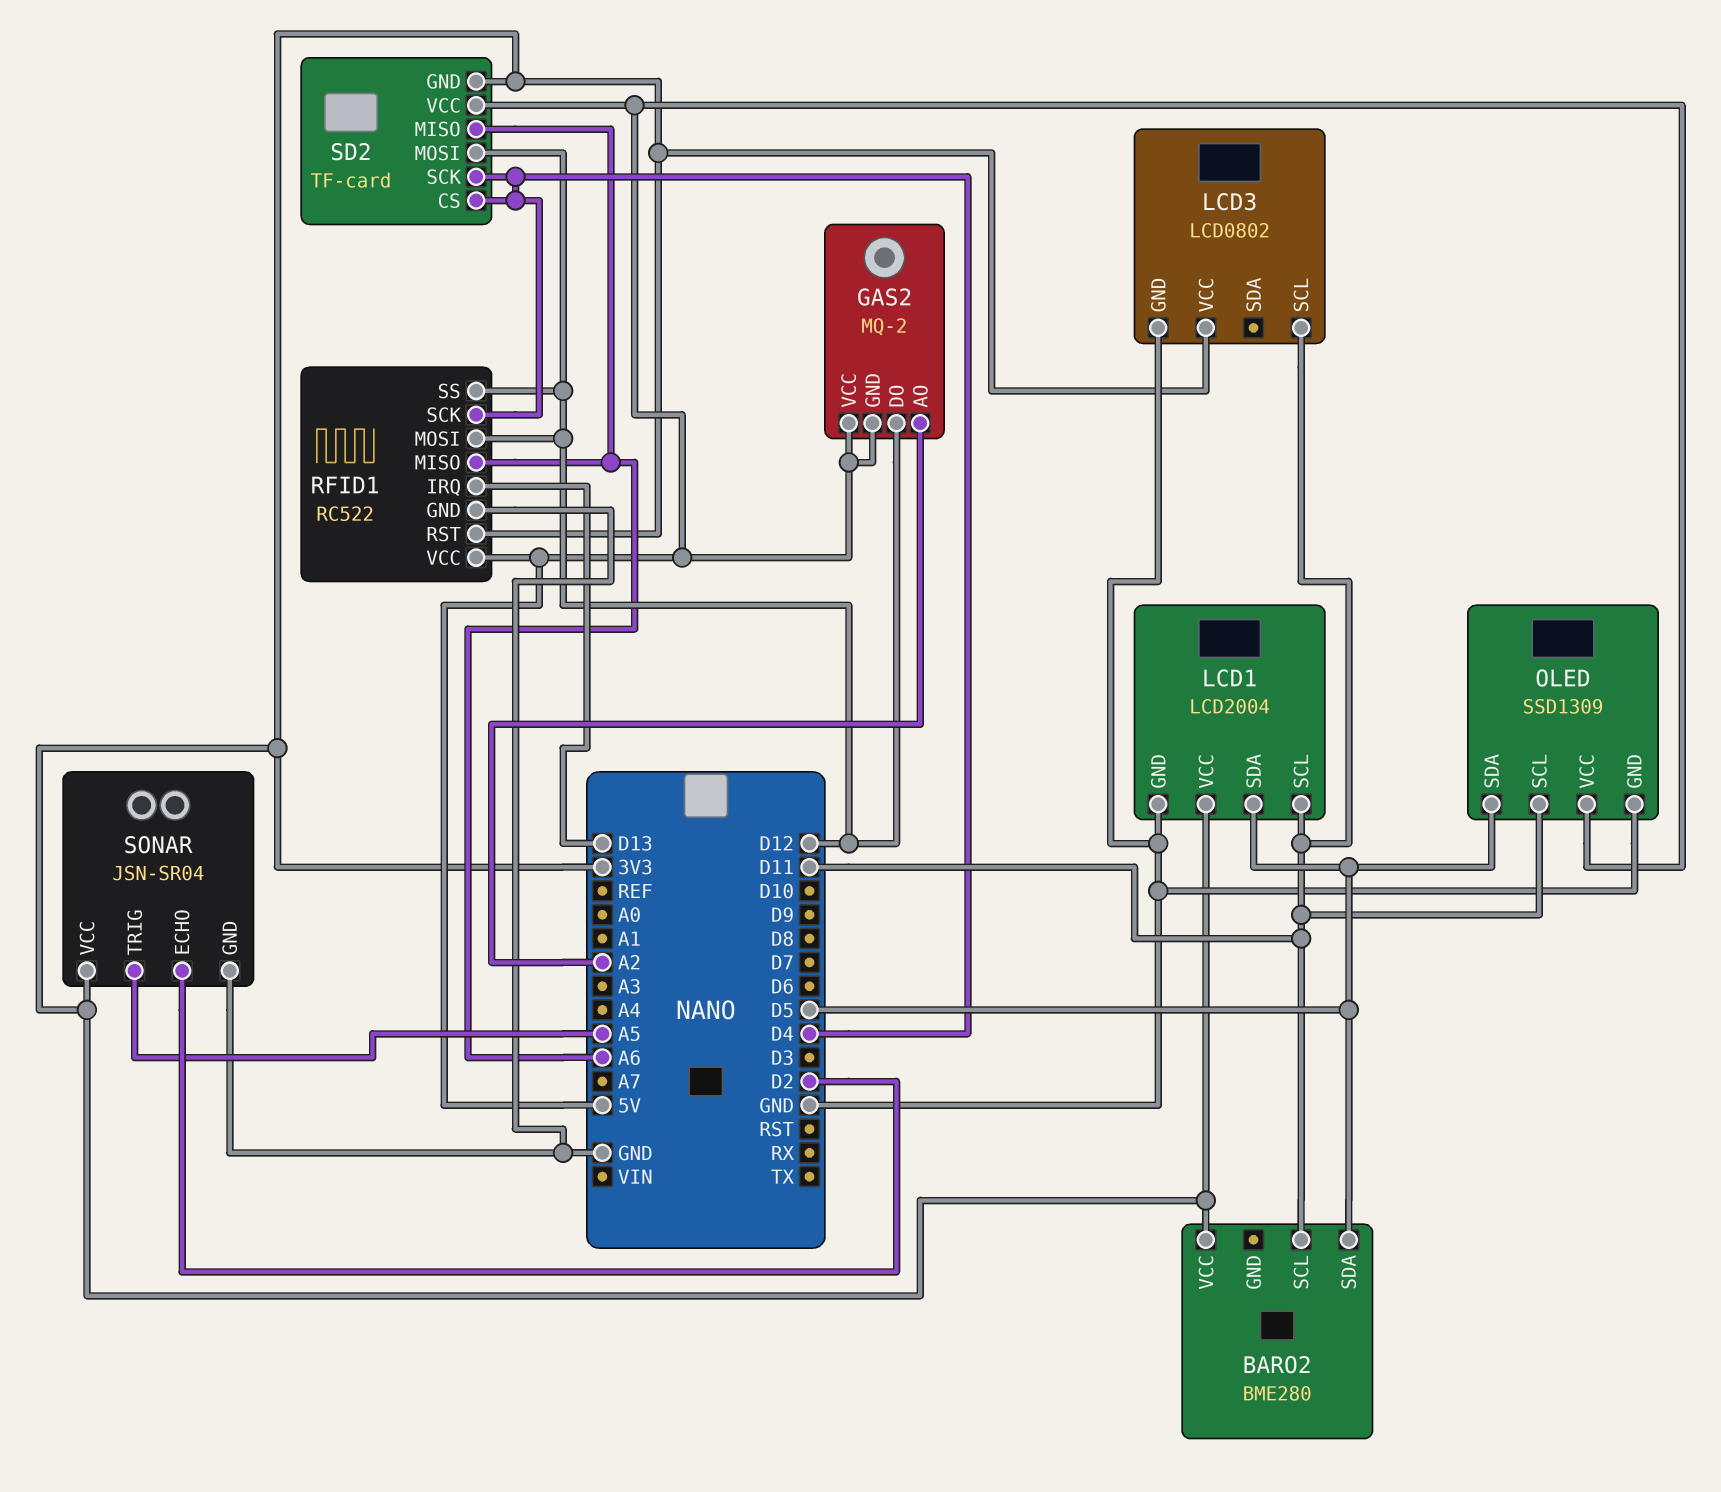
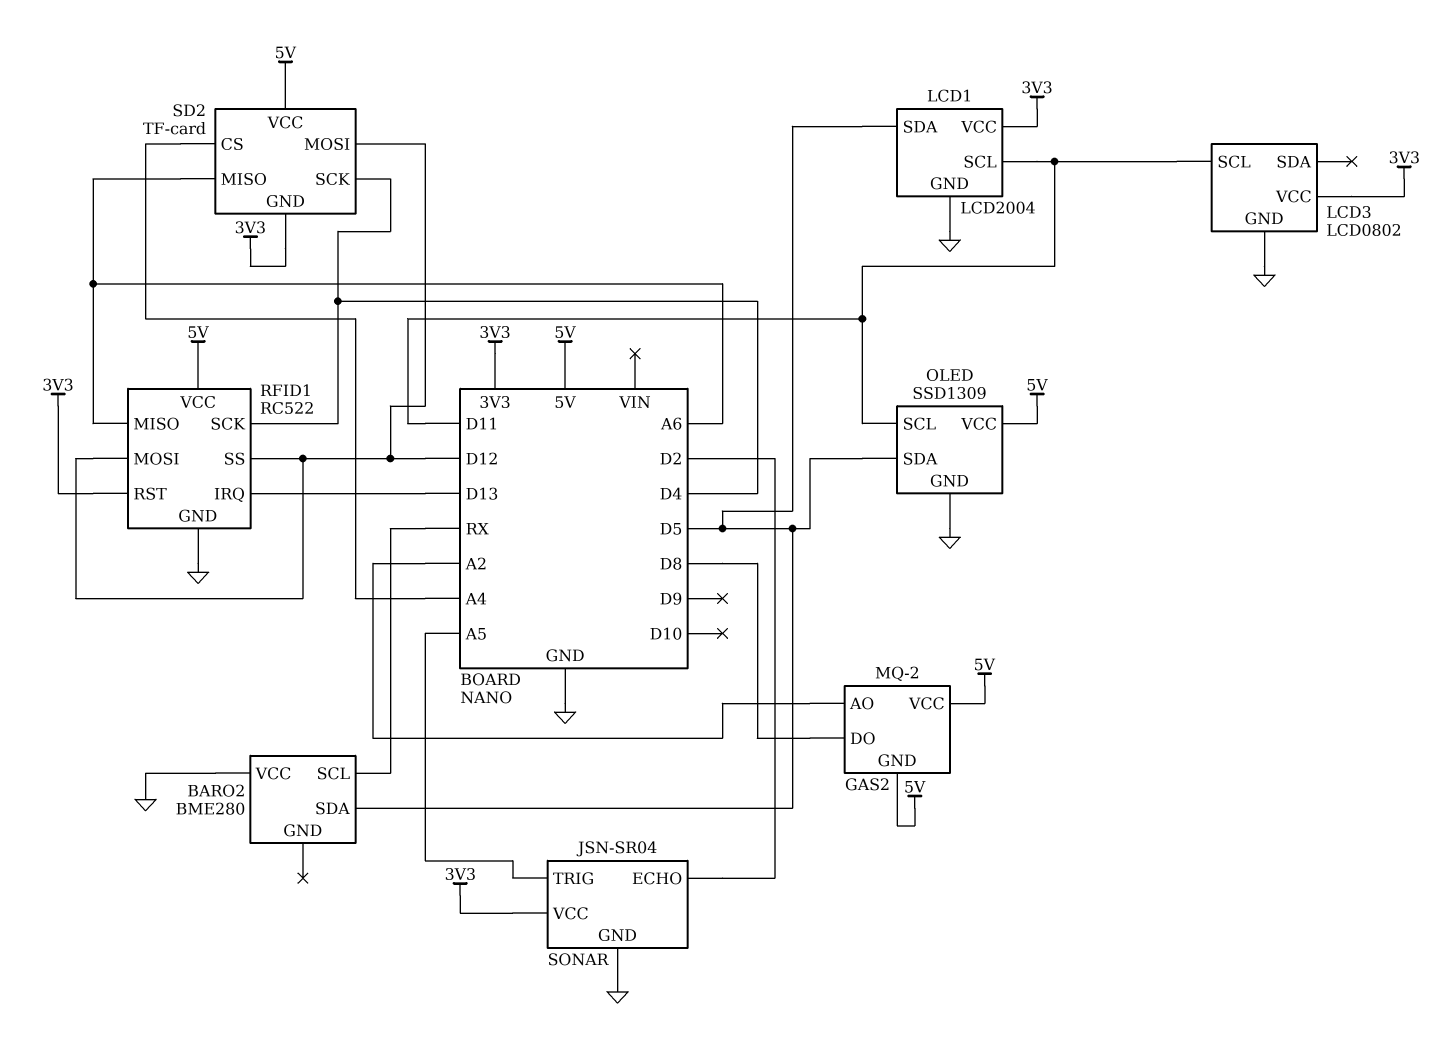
BARO2 pin SCL: D11 -> RX
BARO2 pin VCC: 3V3 -> GND
GAS2 pin DO: D12 -> D8
SD2 pin CS: D4 -> A4

